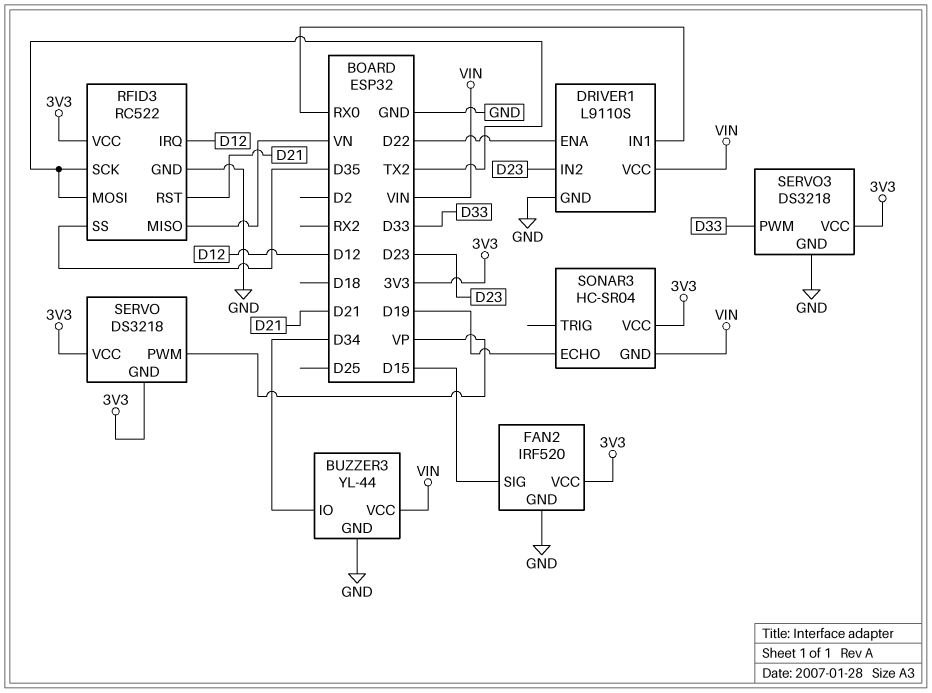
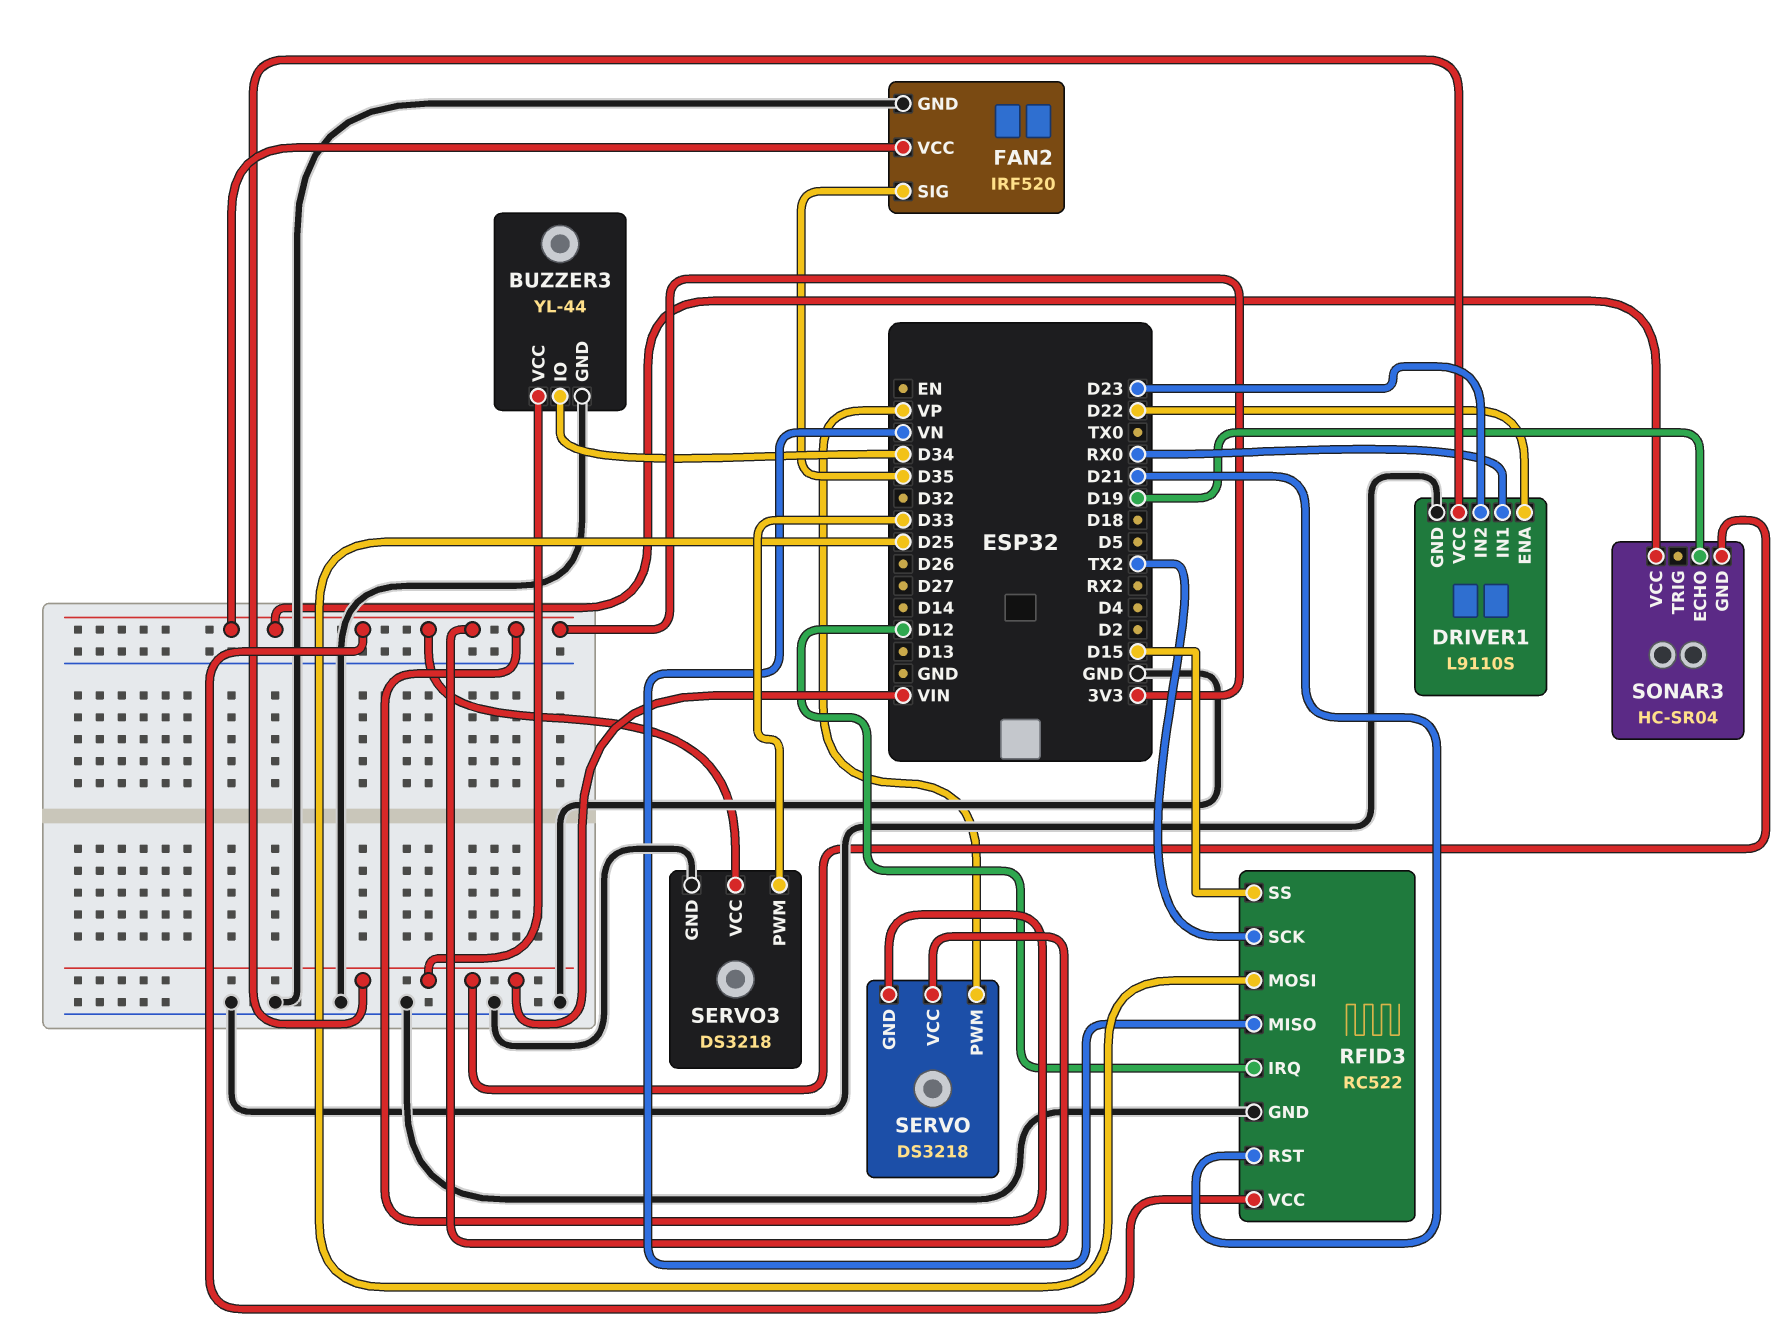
FAN2 pin SIG: D15 -> D35
RFID3 pin MOSI: TX2 -> D25
RFID3 pin SS: D35 -> D15

